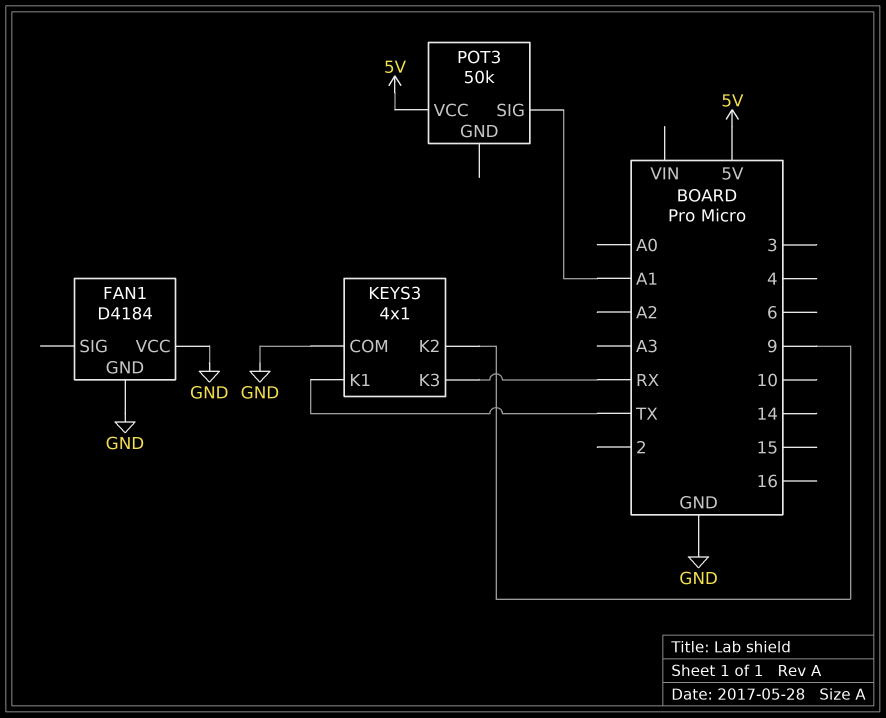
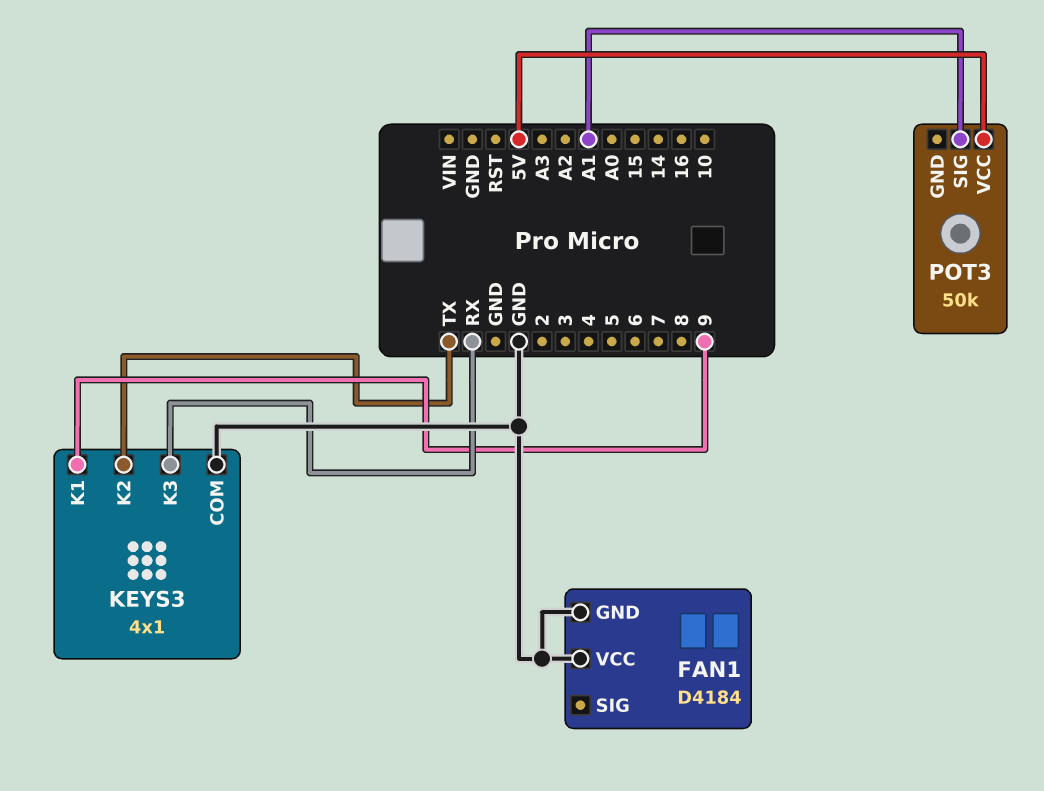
KEYS3 pin K1: TX -> 9
KEYS3 pin K2: 9 -> TX

